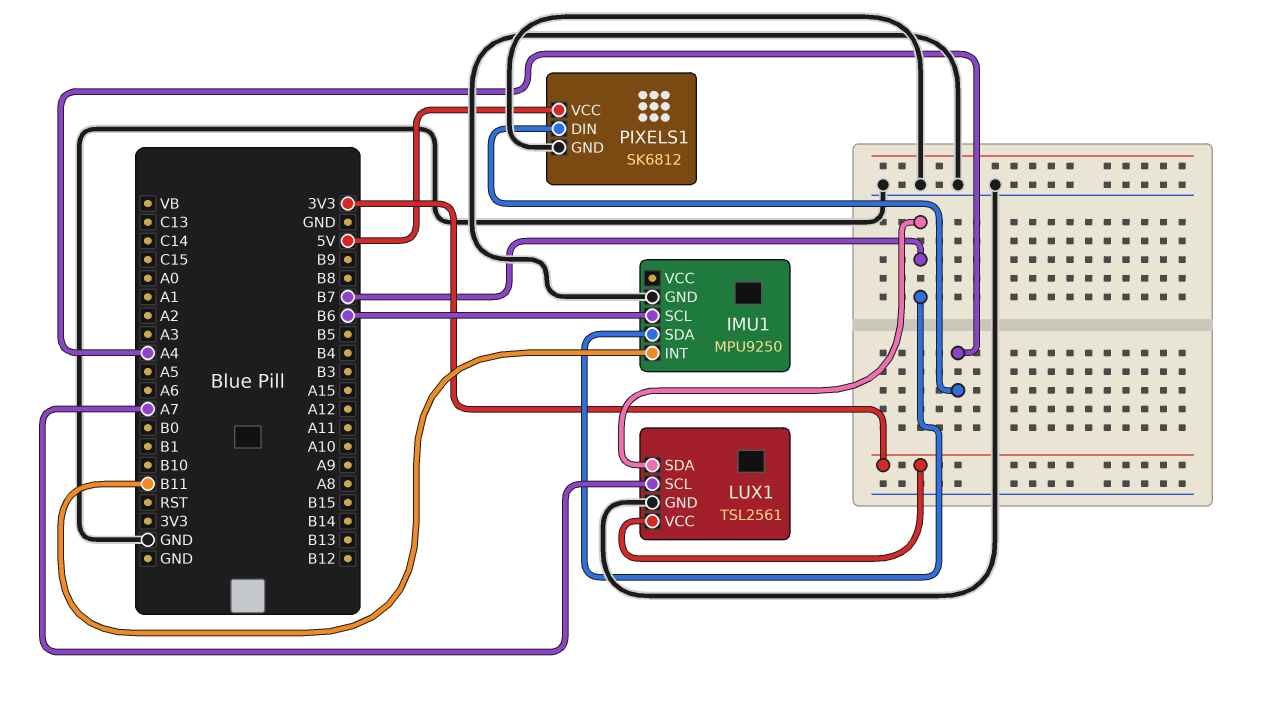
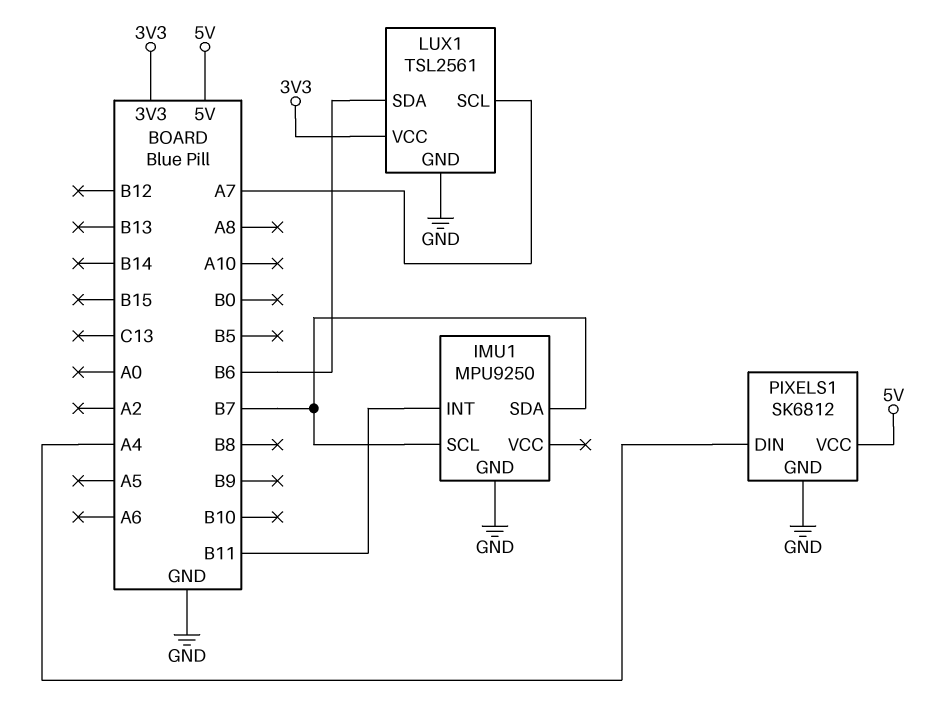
IMU1 pin SCL: B6 -> B7
LUX1 pin SDA: B7 -> B6

